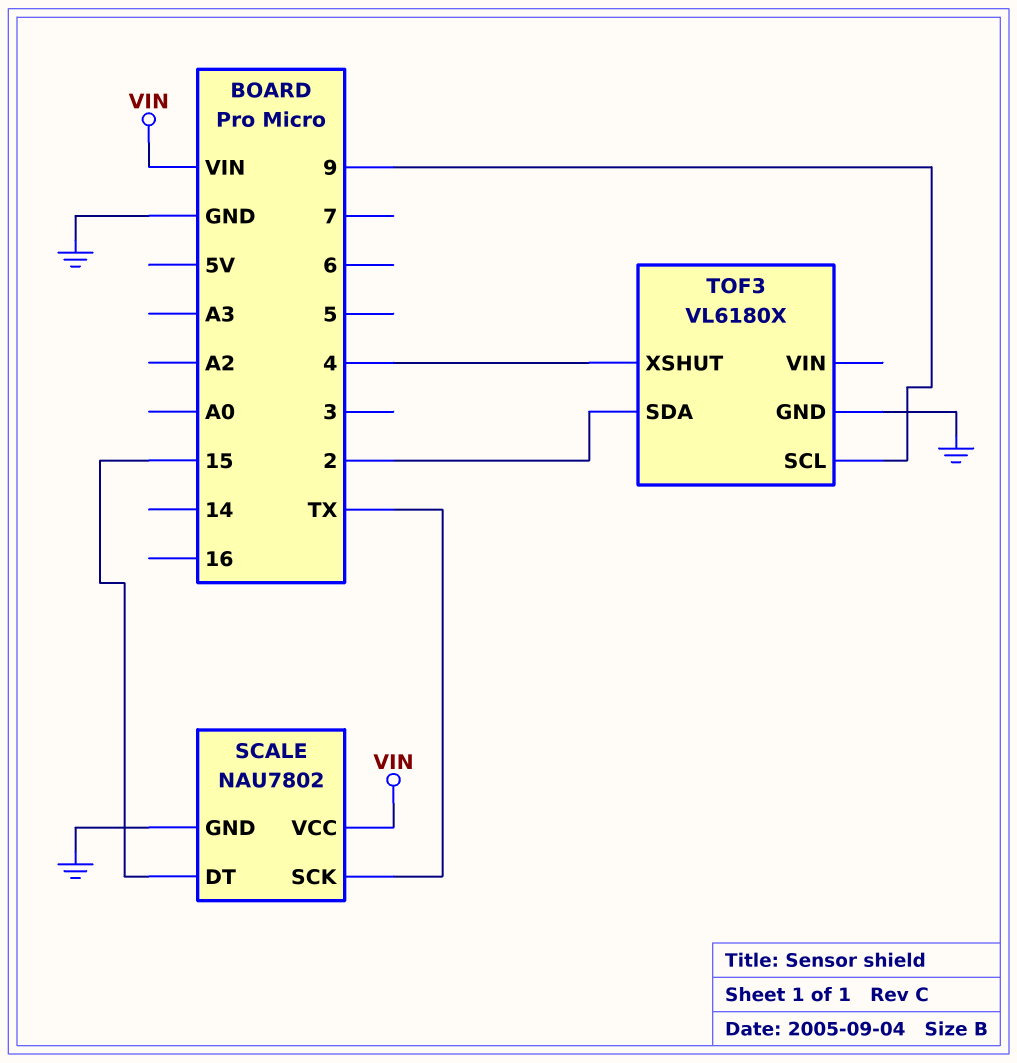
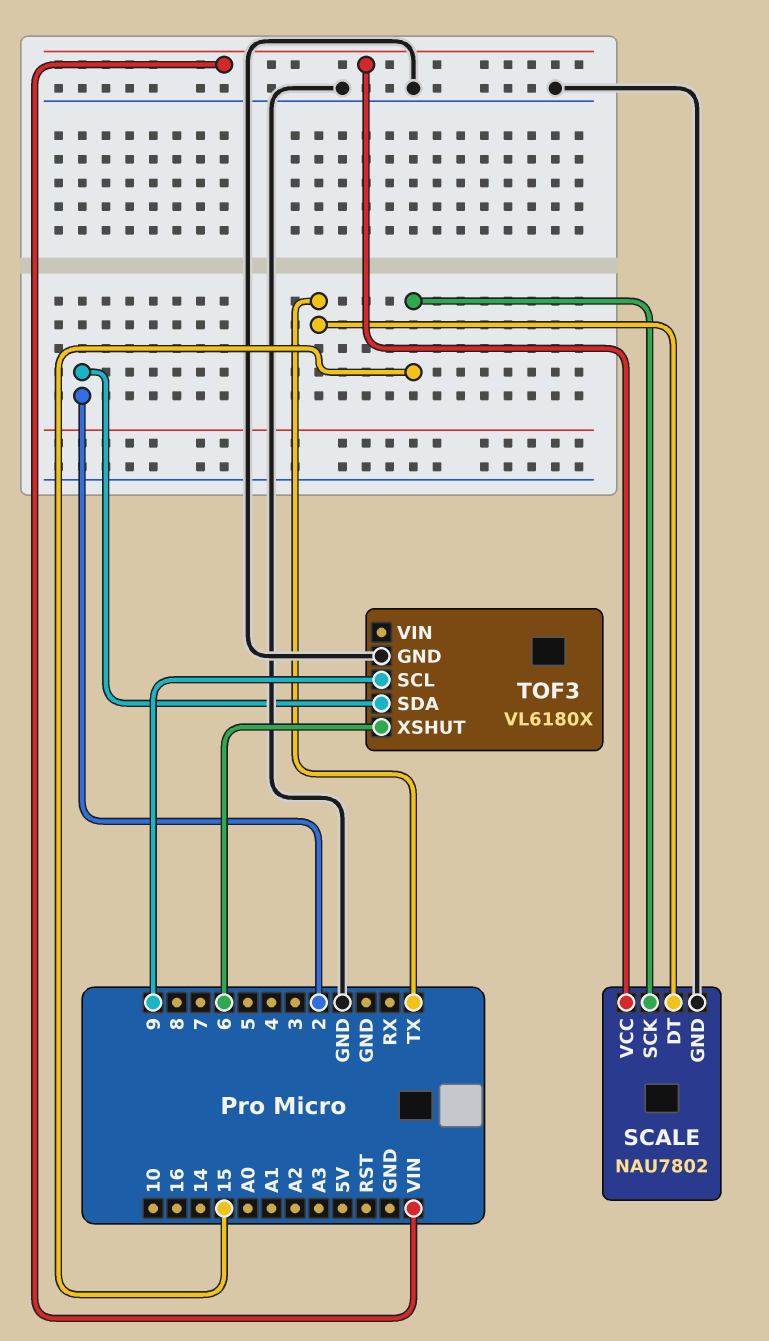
SCALE pin DT: 15 -> TX
SCALE pin SCK: TX -> 15
TOF3 pin XSHUT: 4 -> 6

